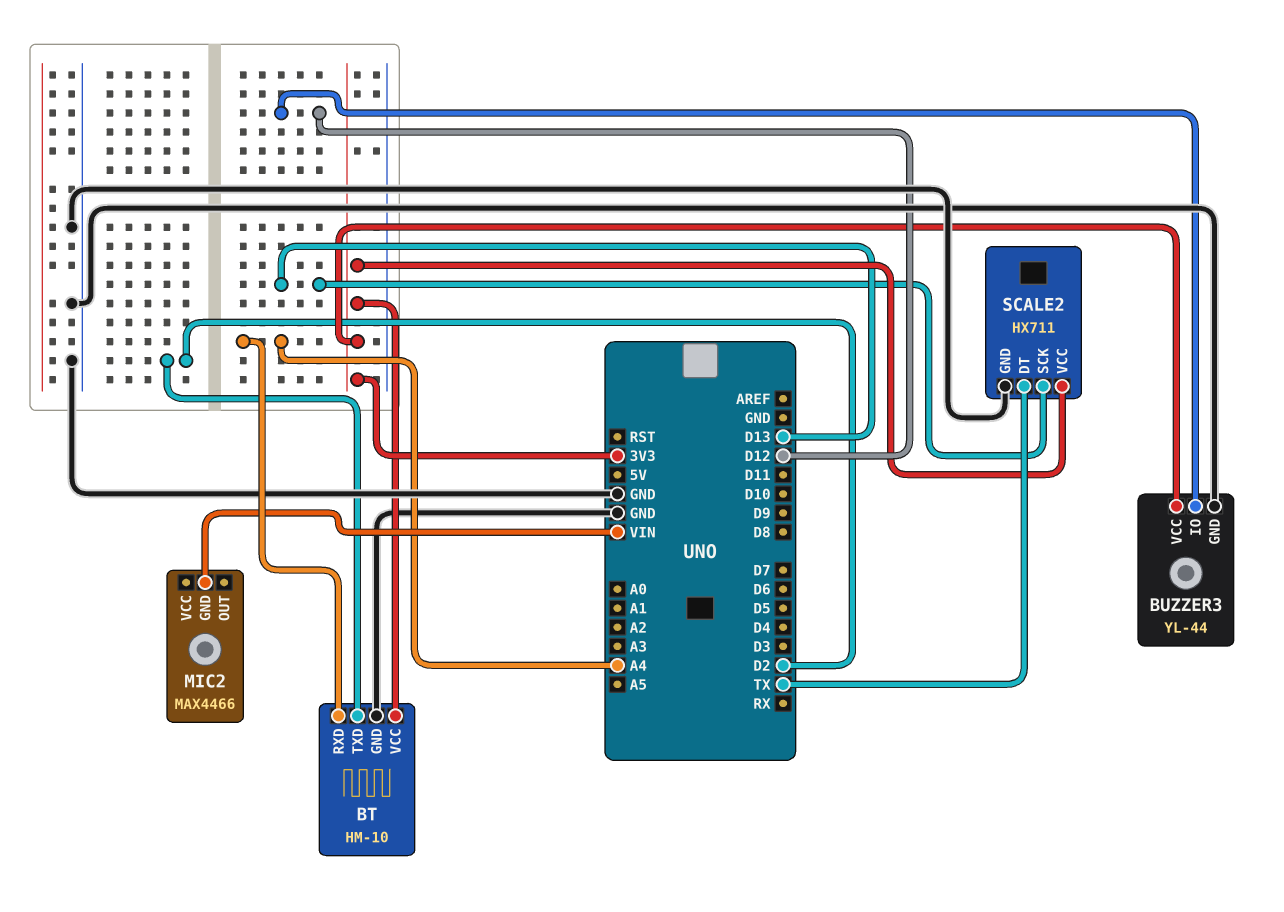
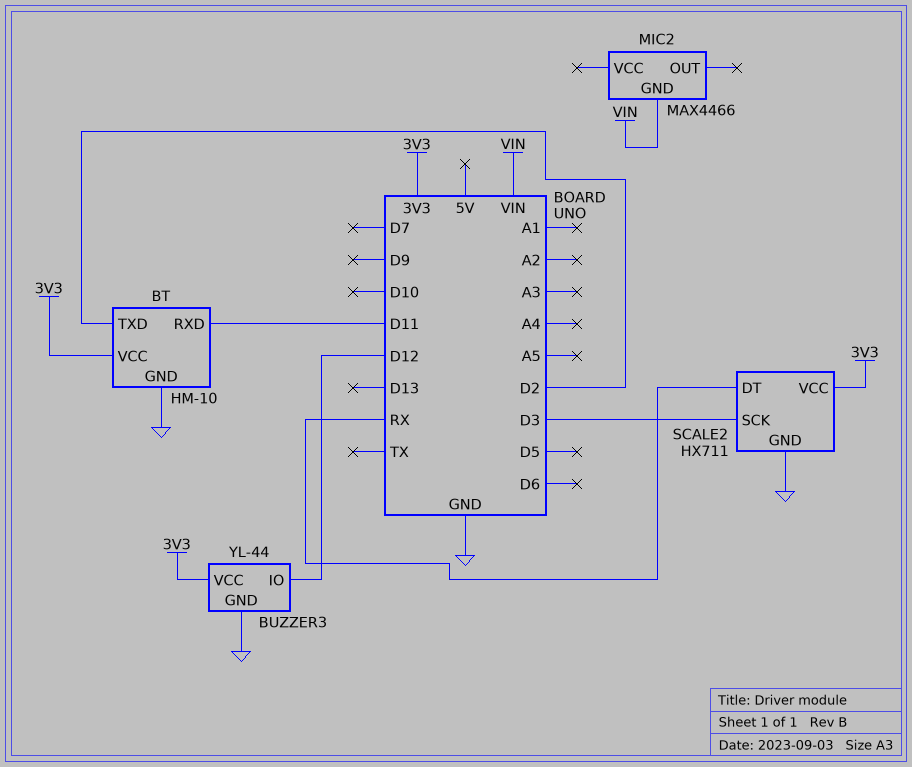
BT pin RXD: A4 -> D11
SCALE2 pin DT: TX -> RX
SCALE2 pin SCK: D13 -> D3

